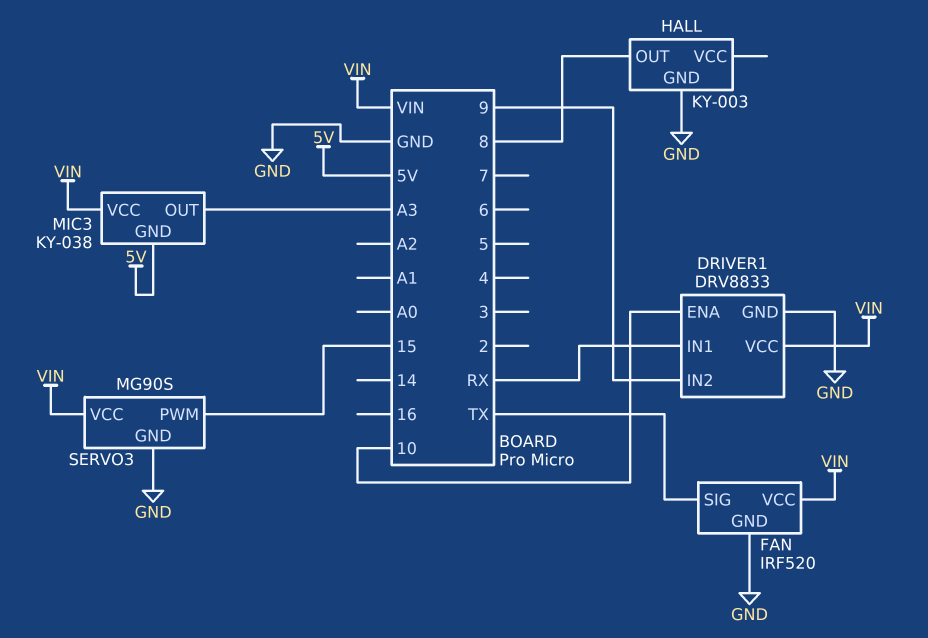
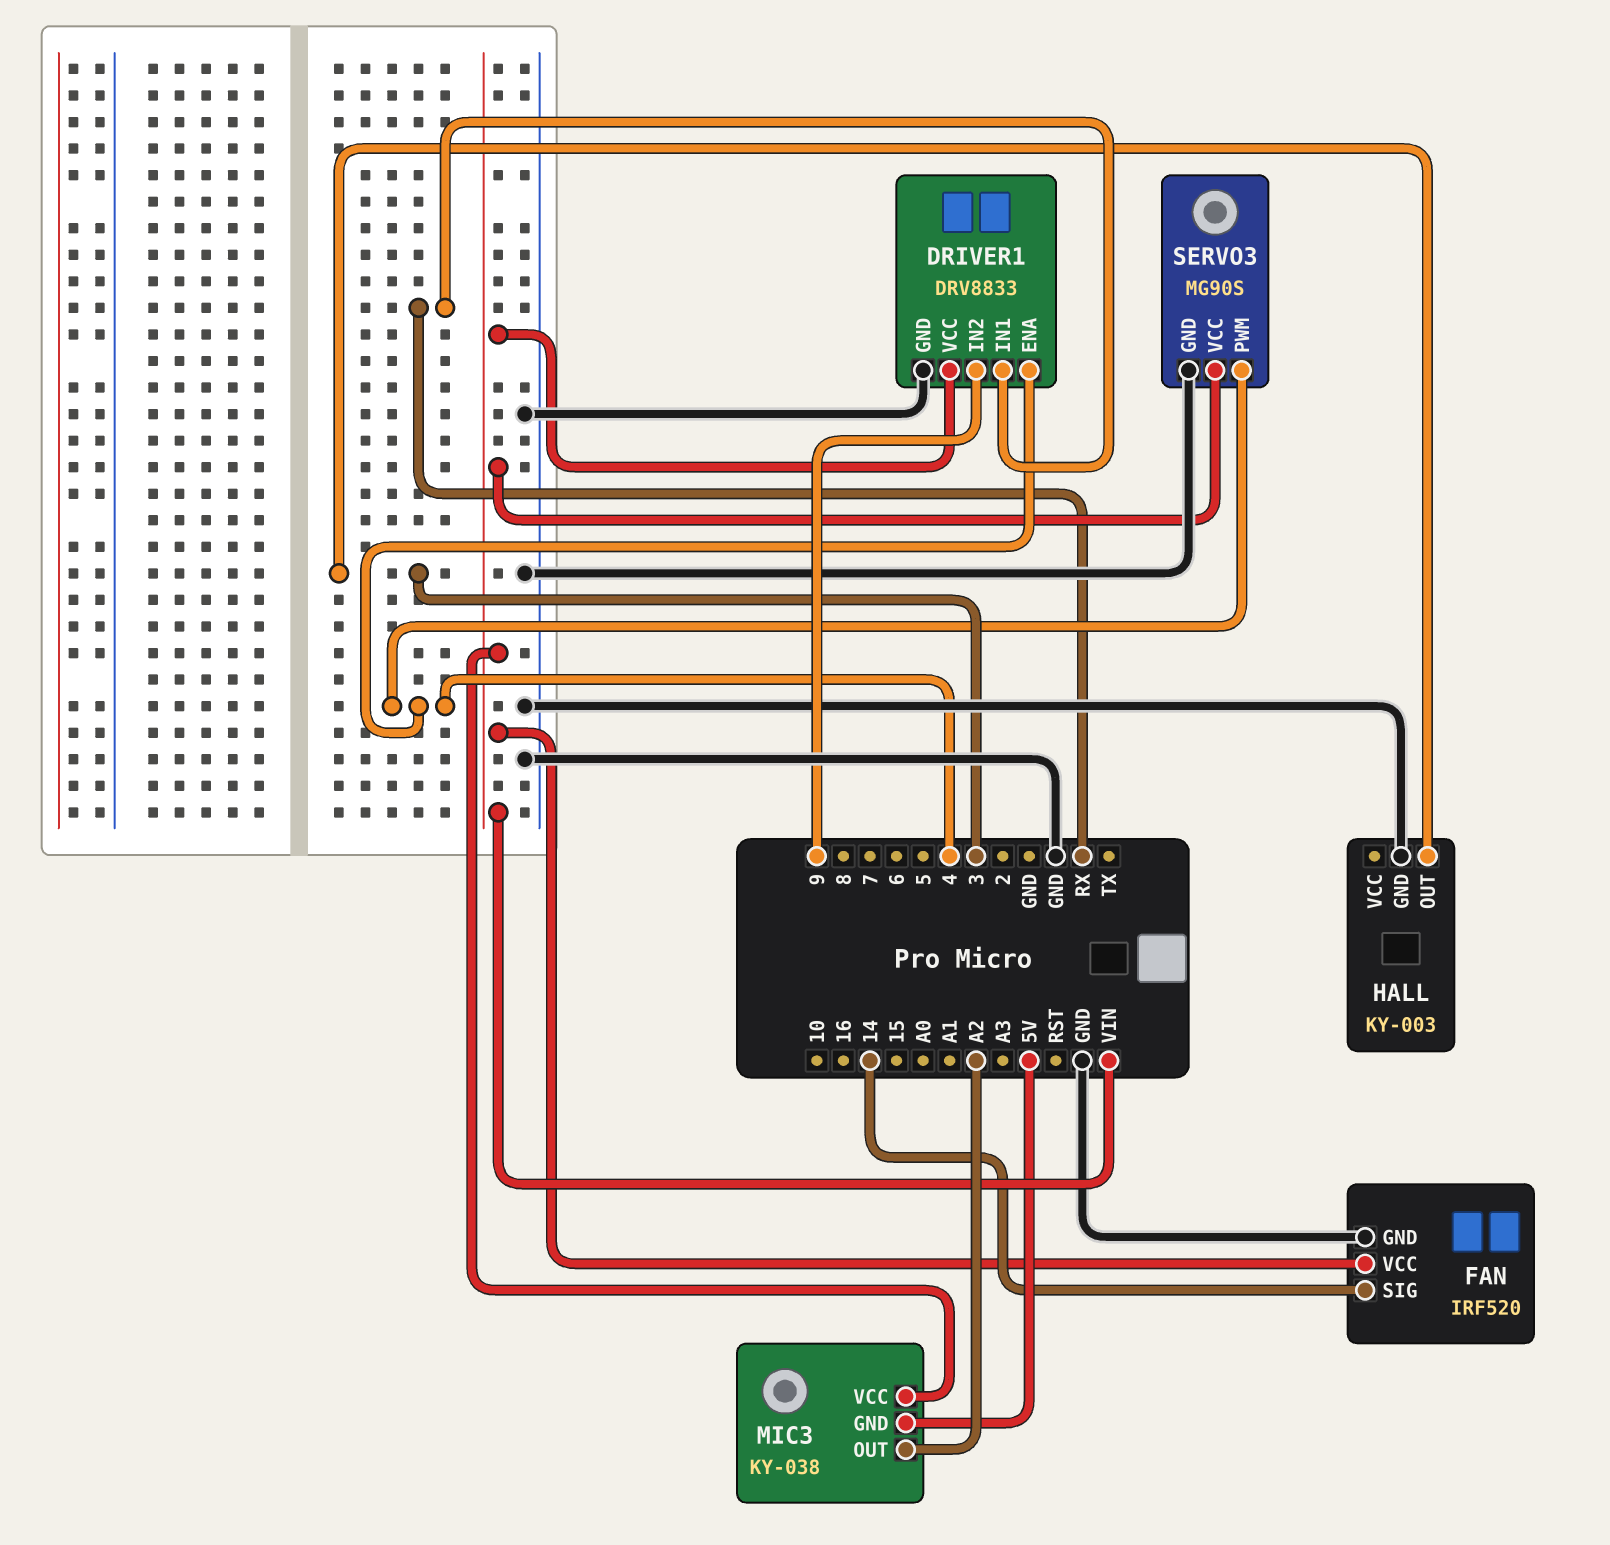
DRIVER1 pin ENA: 10 -> 4
FAN pin SIG: TX -> 14
HALL pin OUT: 8 -> 3
MIC3 pin OUT: A3 -> A2
SERVO3 pin PWM: 15 -> 4

